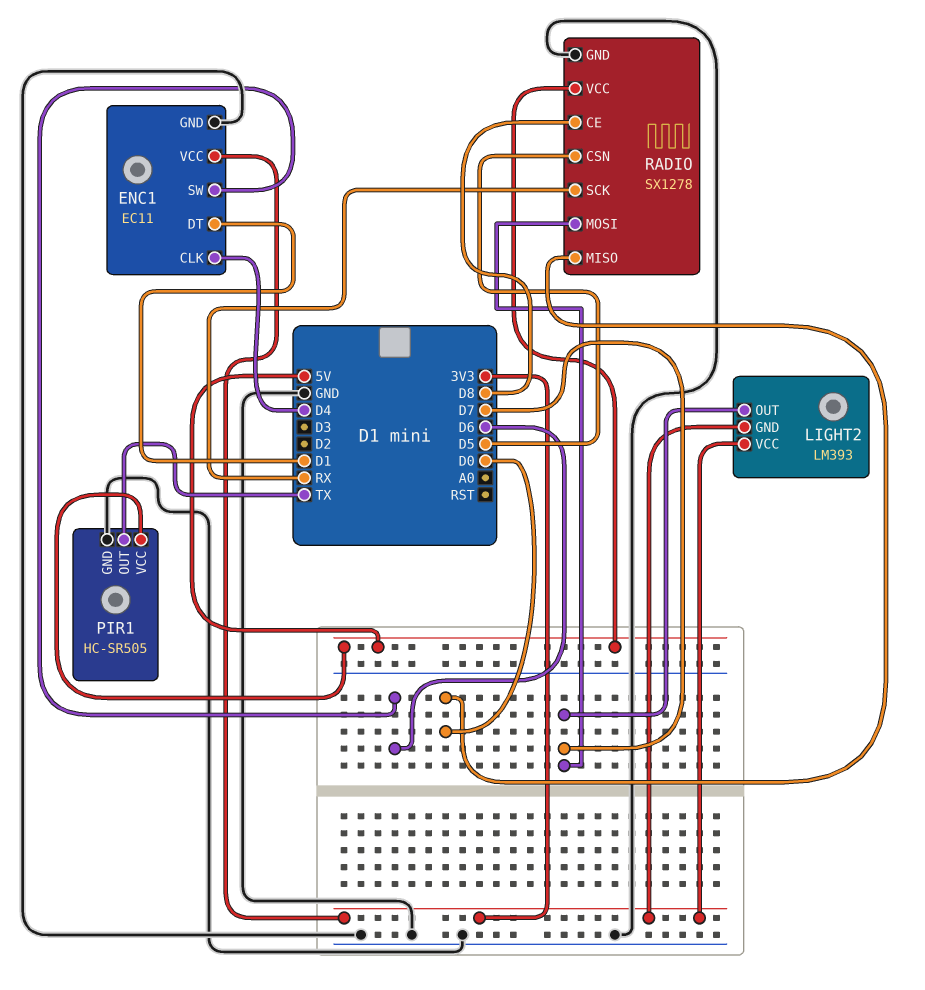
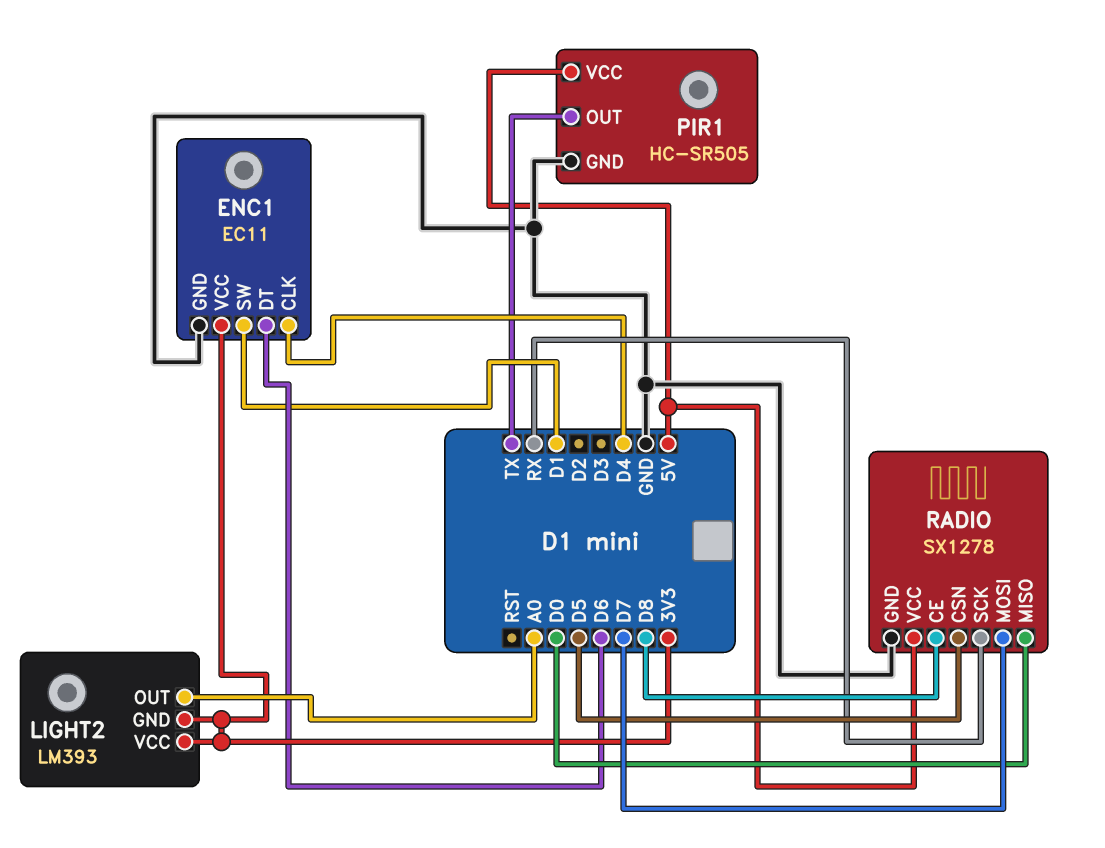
ENC1 pin DT: D1 -> D6
ENC1 pin SW: D6 -> D1
LIGHT2 pin OUT: D7 -> A0

